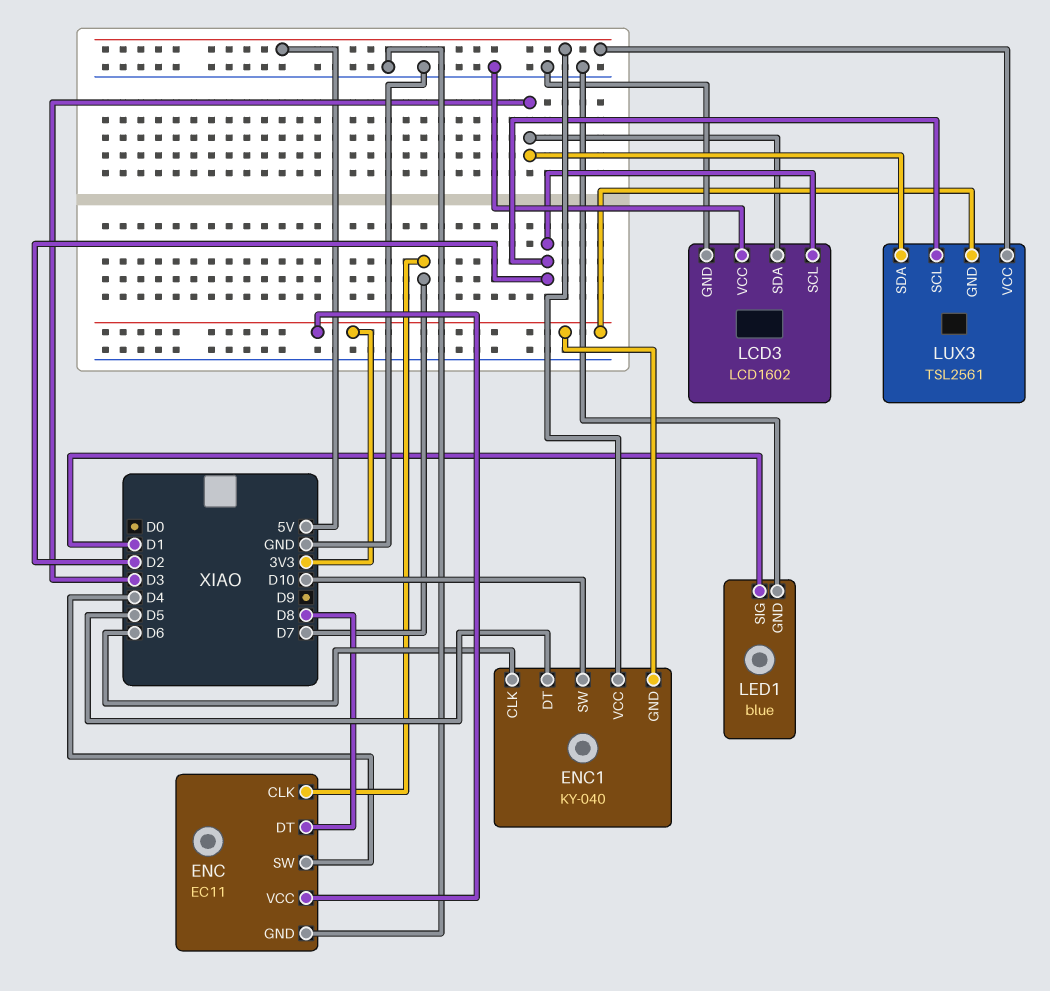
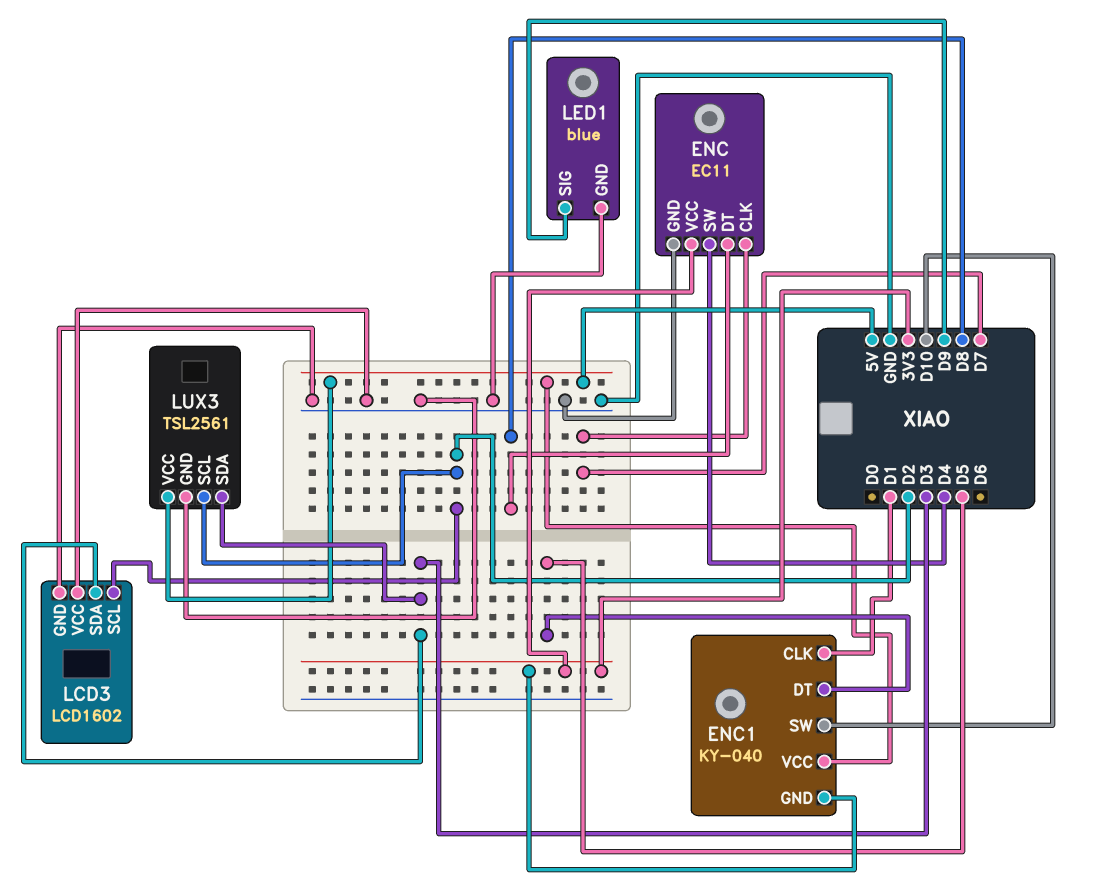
ENC1 pin CLK: D6 -> D1
LED1 pin SIG: D1 -> D9
LUX3 pin GND: 3V3 -> GND

